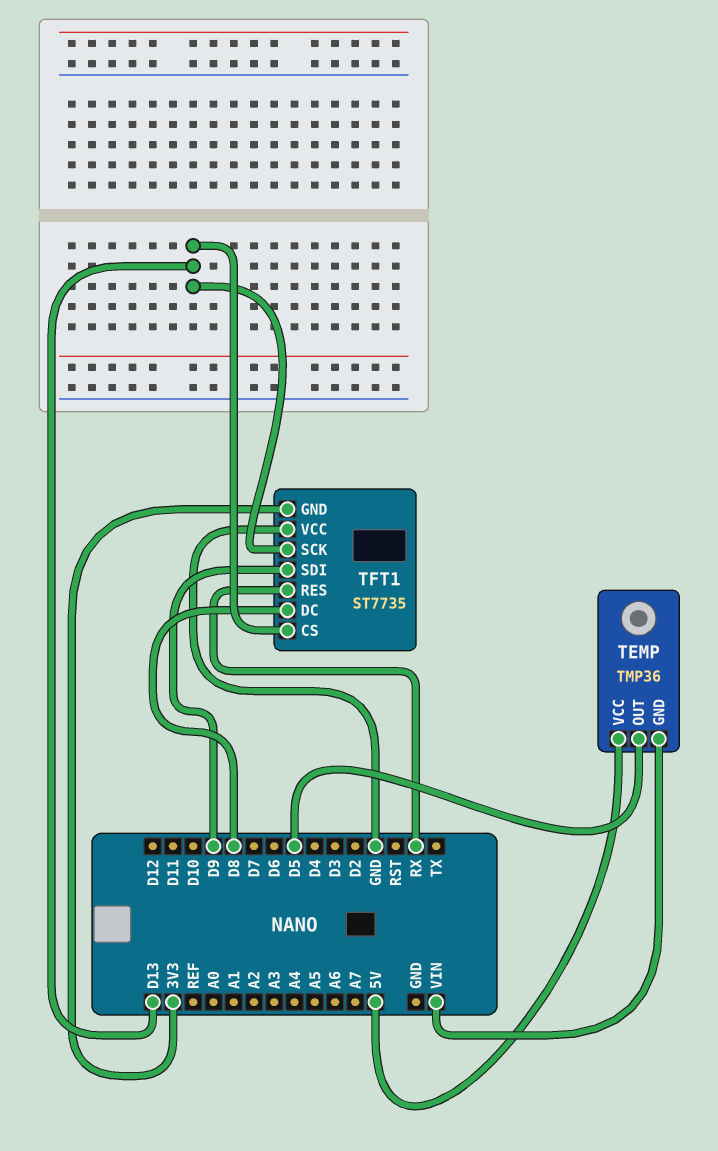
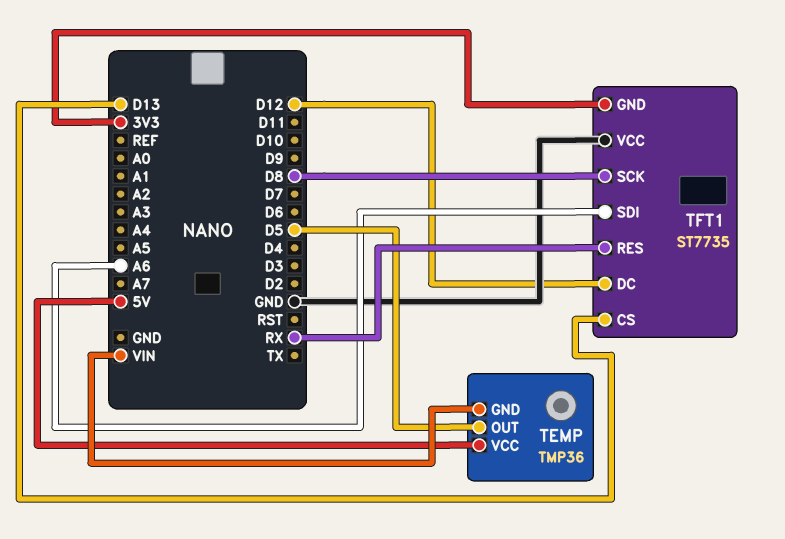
TFT1 pin DC: D8 -> D12
TFT1 pin SCK: D13 -> D8
TFT1 pin SDI: D9 -> A6

